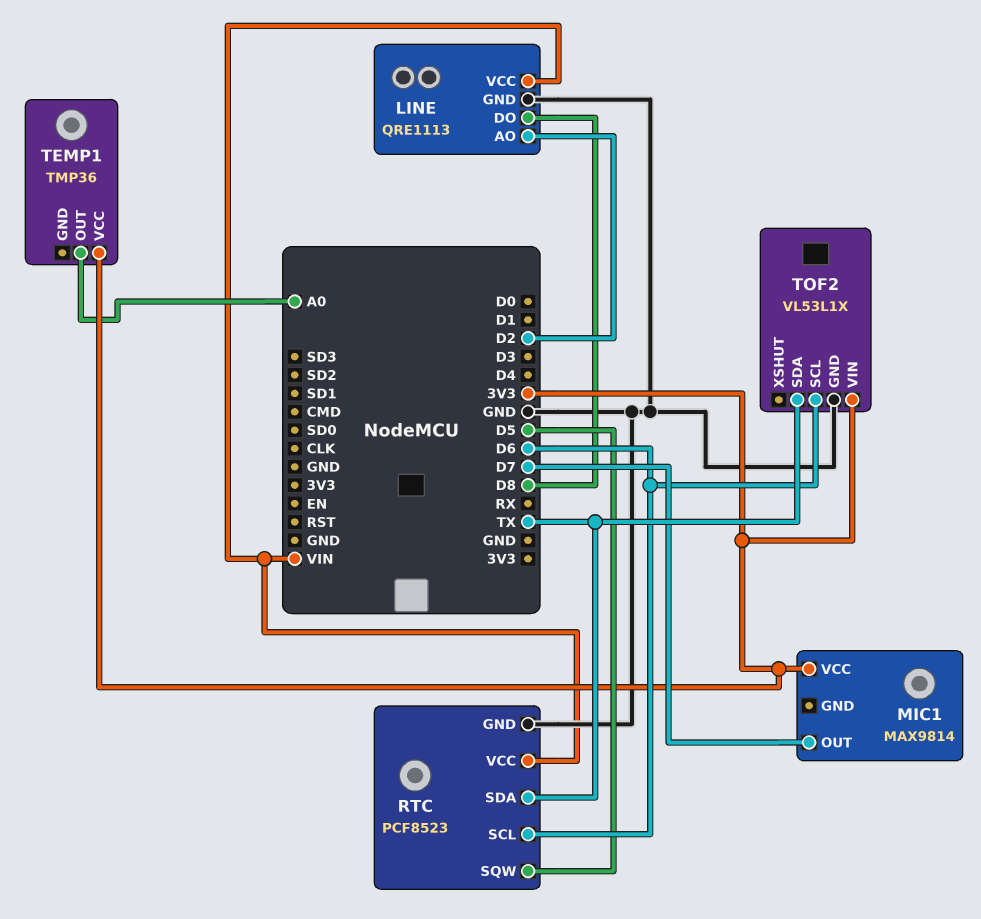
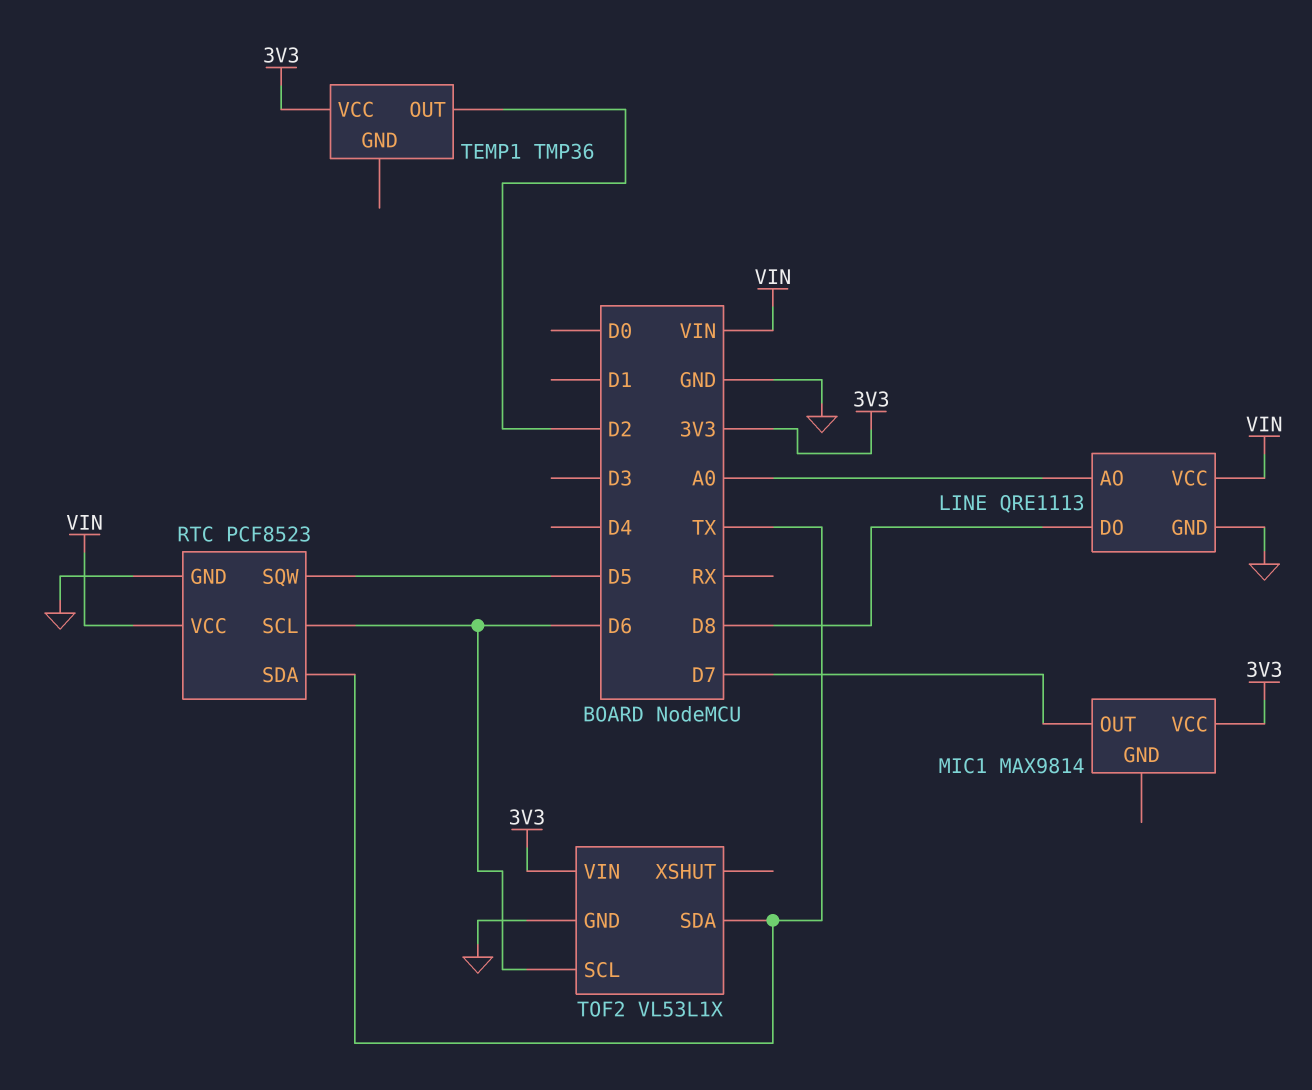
LINE pin AO: D2 -> A0
TEMP1 pin OUT: A0 -> D2

